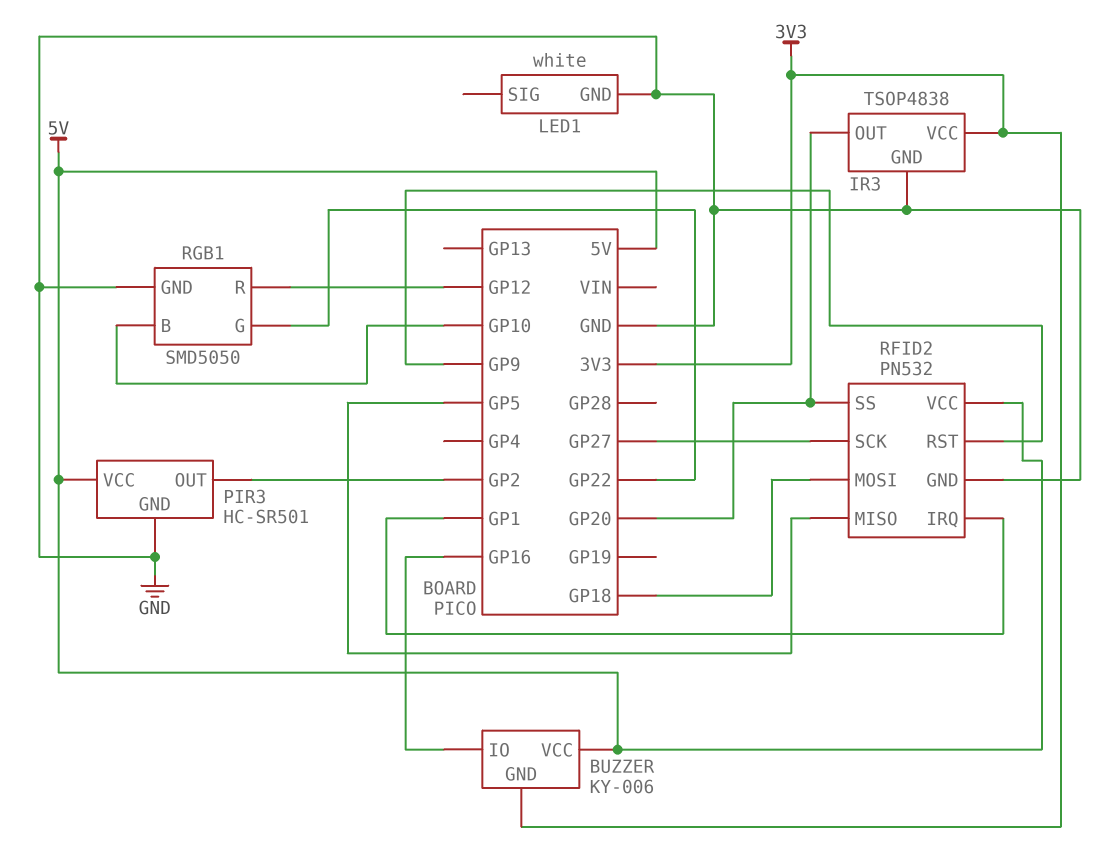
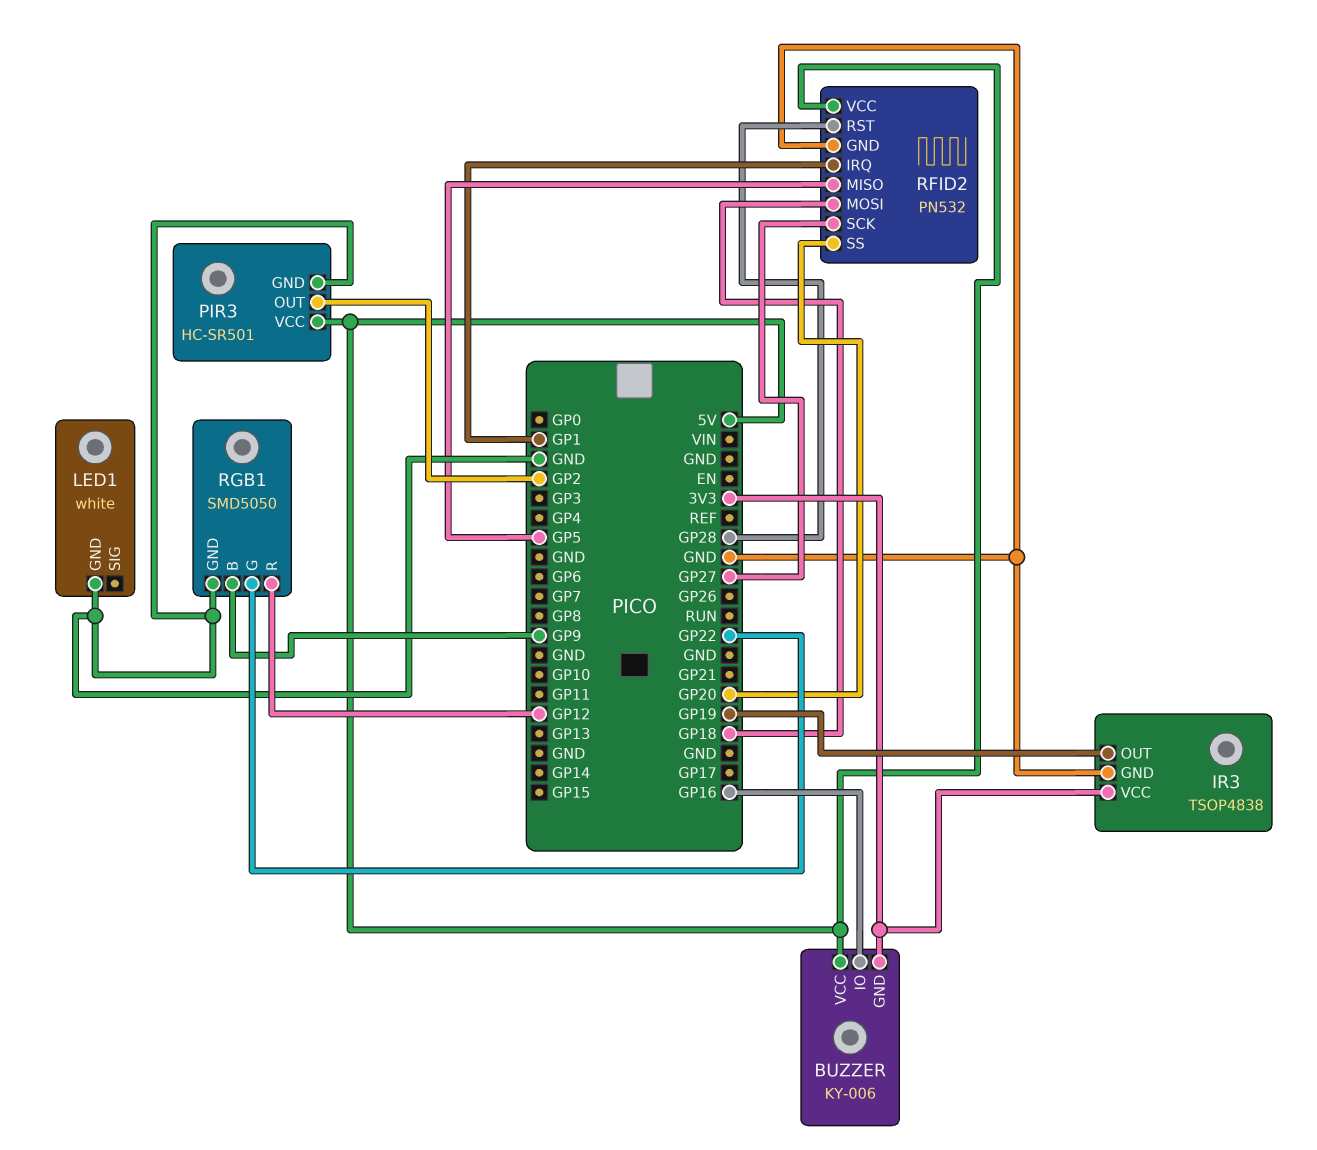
IR3 pin OUT: GP20 -> GP19
RFID2 pin RST: GP9 -> GP28
RGB1 pin B: GP10 -> GP9

